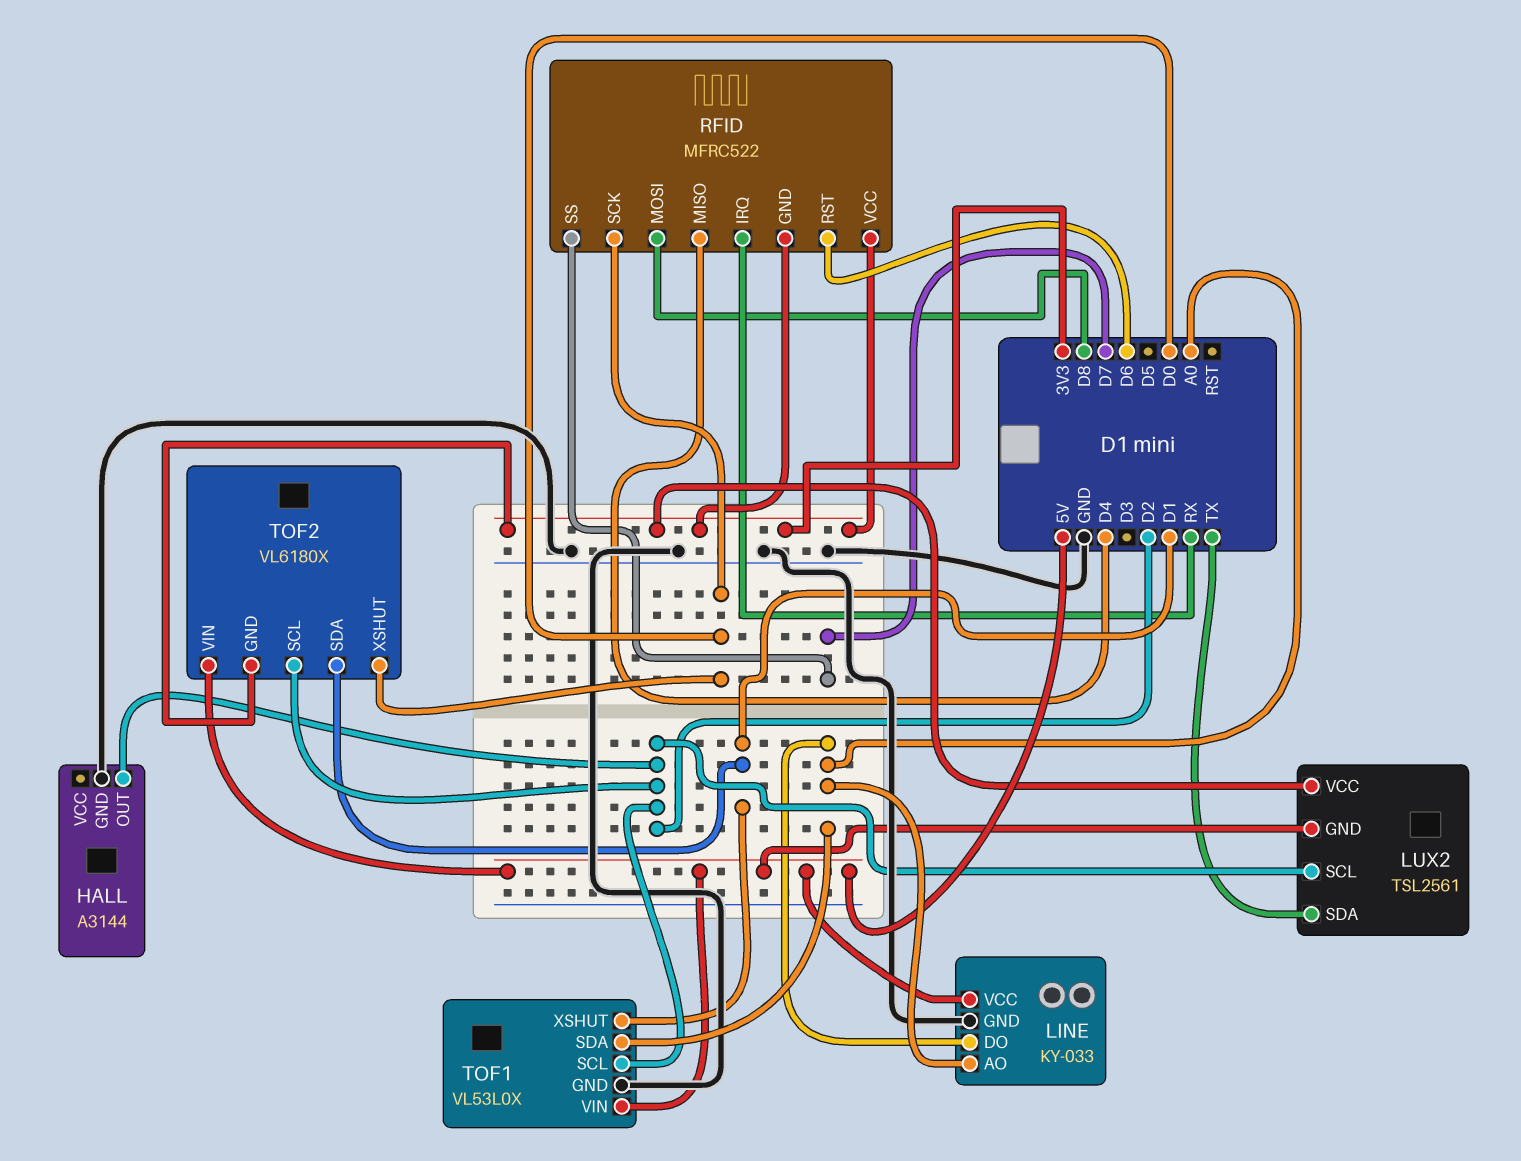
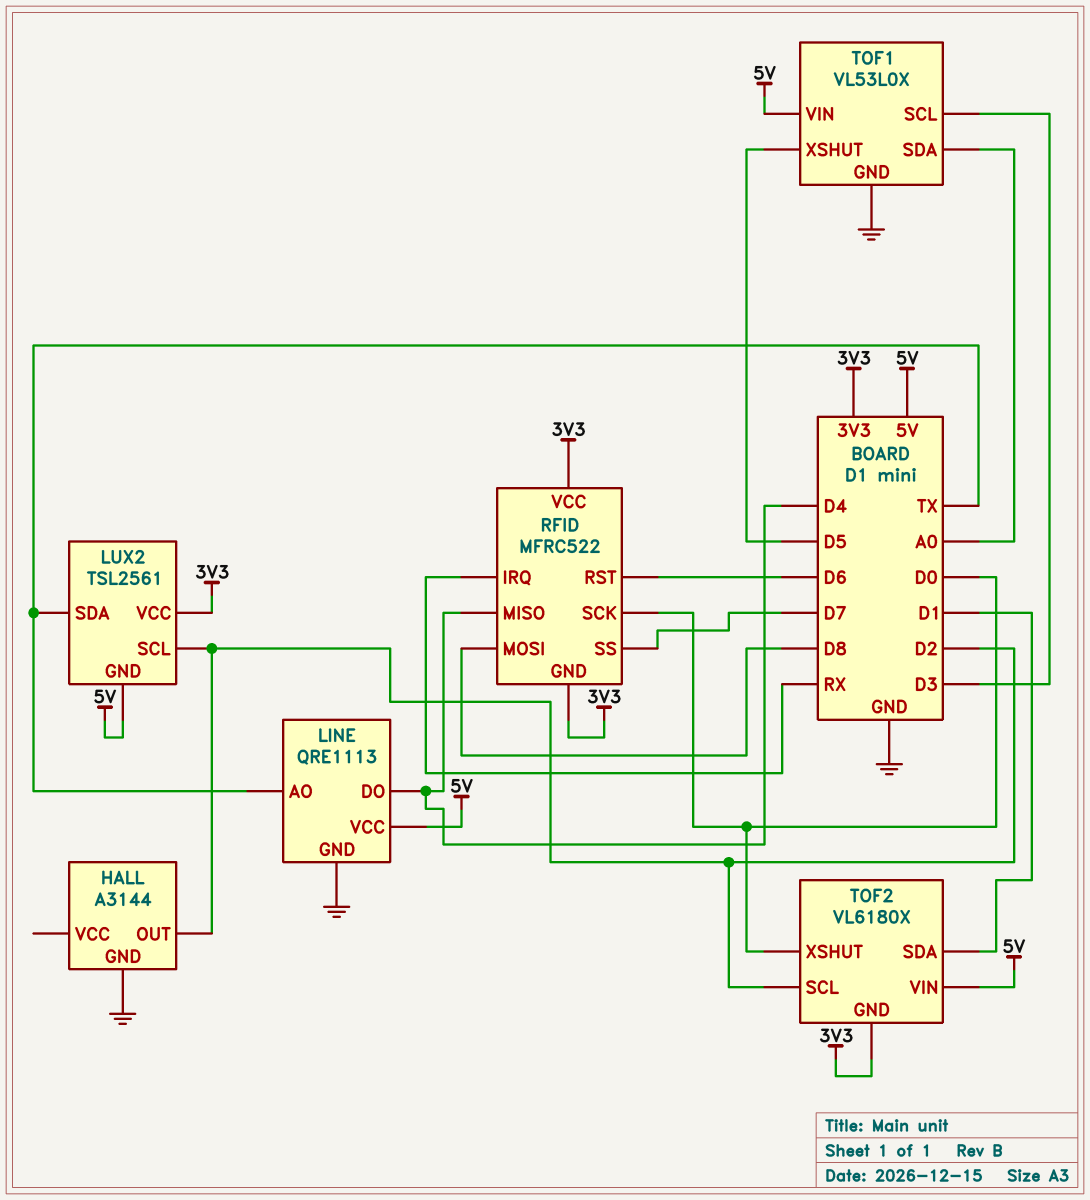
LINE: KY-033 -> QRE1113
LINE pin AO: A0 -> TX
LINE pin DO: A0 -> D4
TOF1 pin SCL: D2 -> D3
TOF1 pin XSHUT: D1 -> D5

